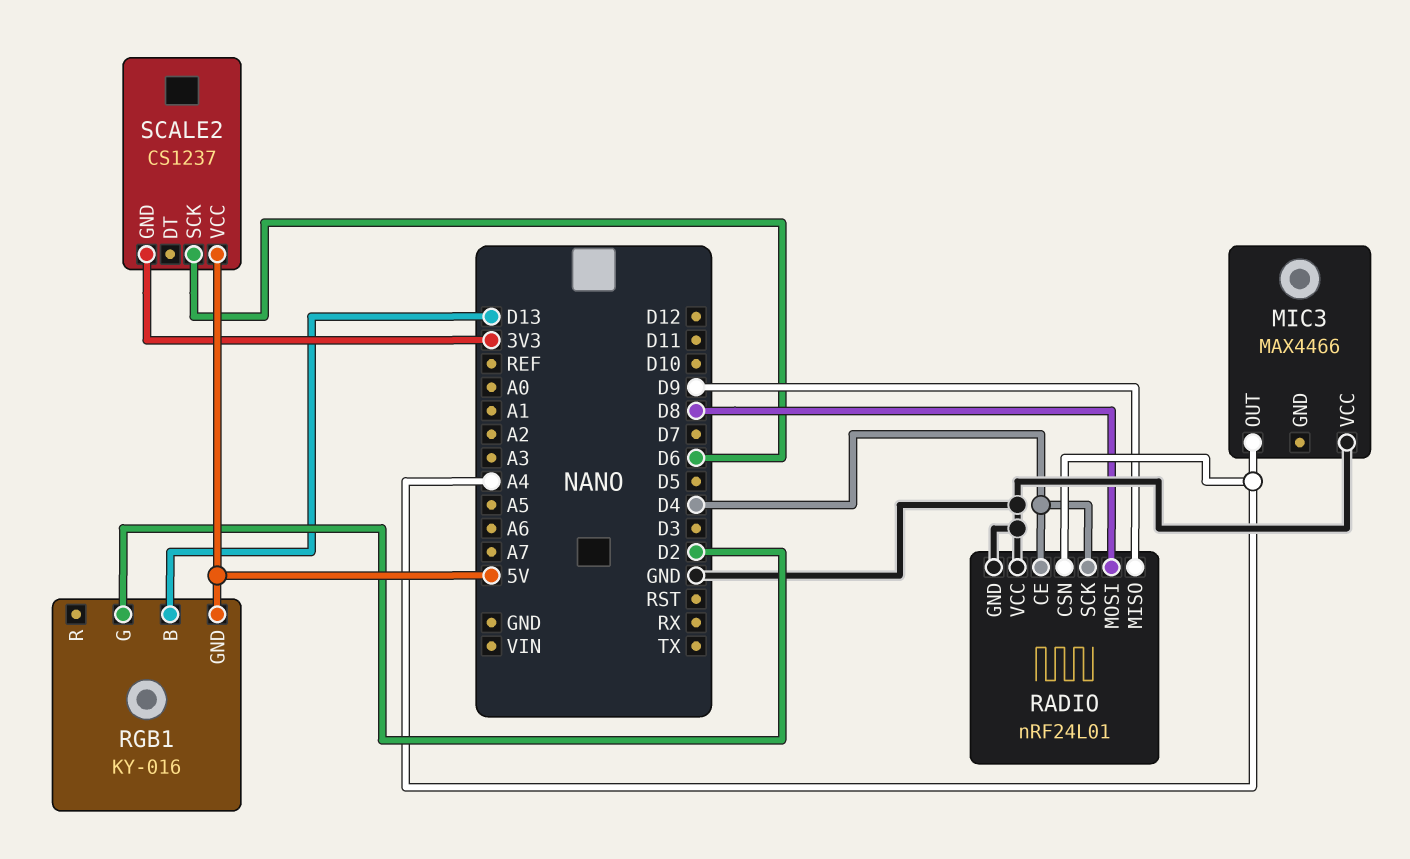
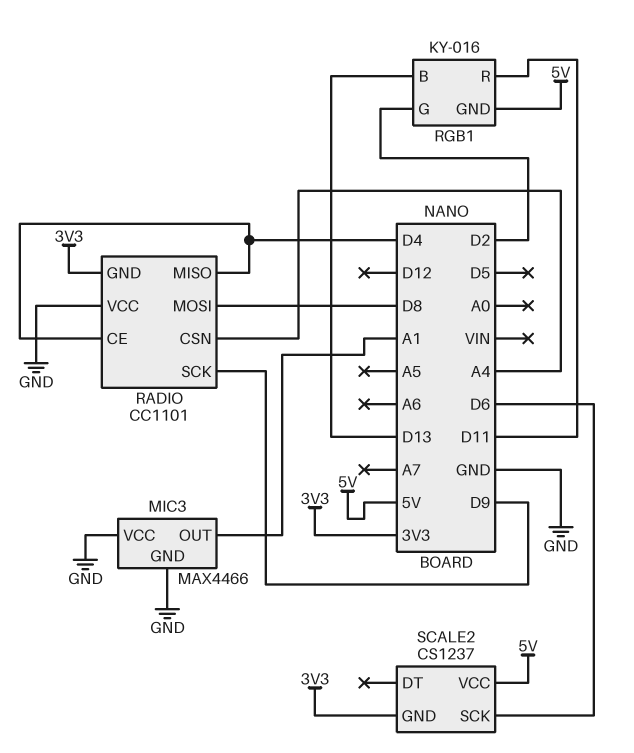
MIC3 pin GND: none -> GND
MIC3 pin OUT: A4 -> A1
RADIO: nRF24L01 -> CC1101
RADIO pin GND: GND -> 3V3
RADIO pin MISO: D9 -> D4
RADIO pin SCK: D4 -> D9
RGB1 pin R: none -> D11

